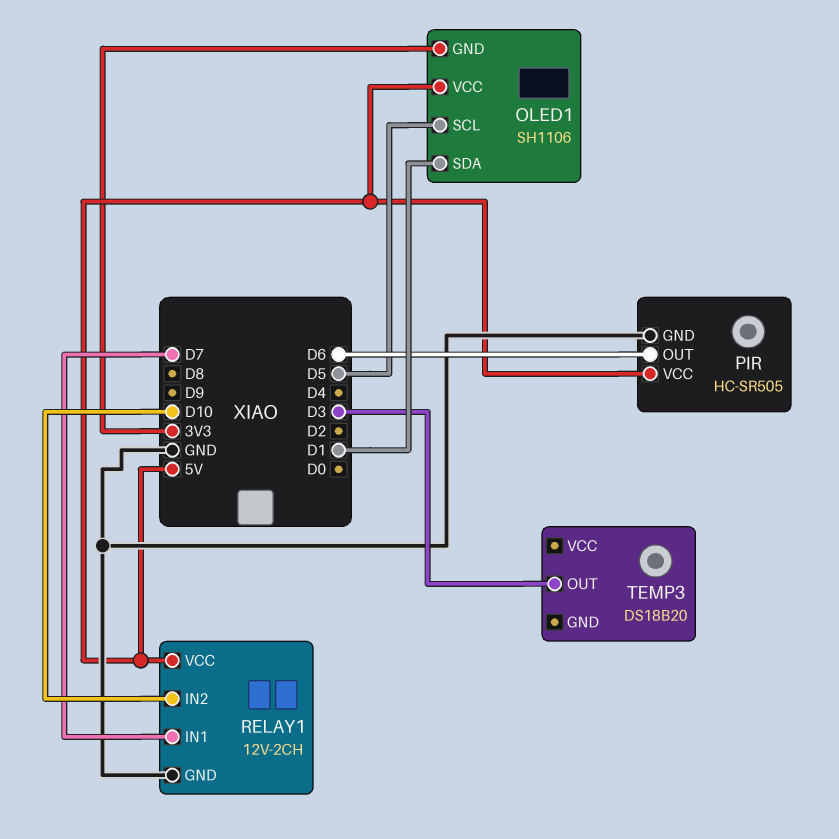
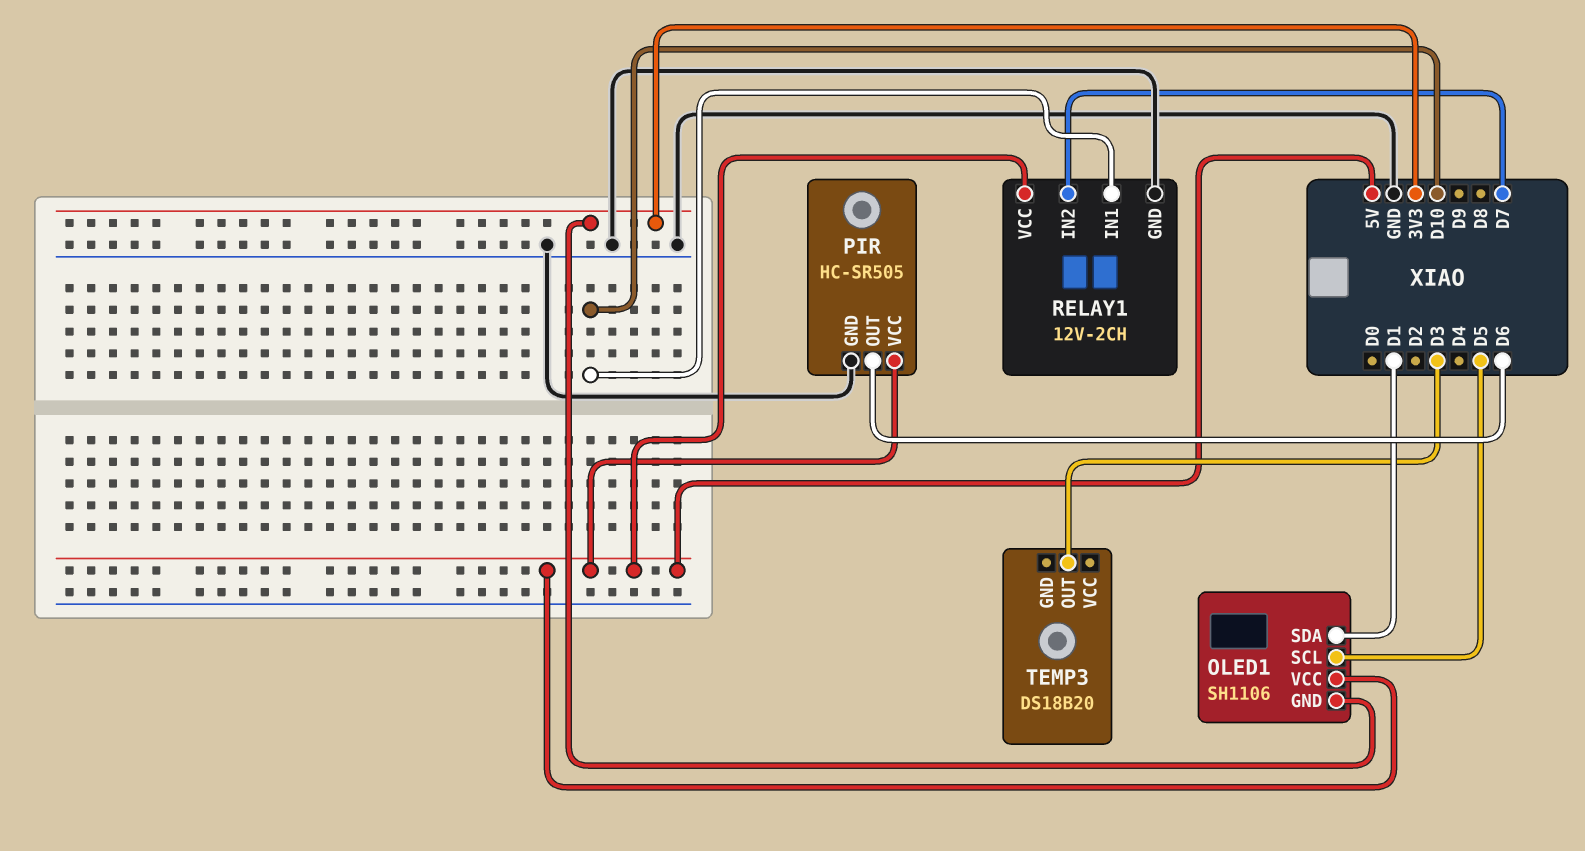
RELAY1 pin IN1: D7 -> D10
RELAY1 pin IN2: D10 -> D7

